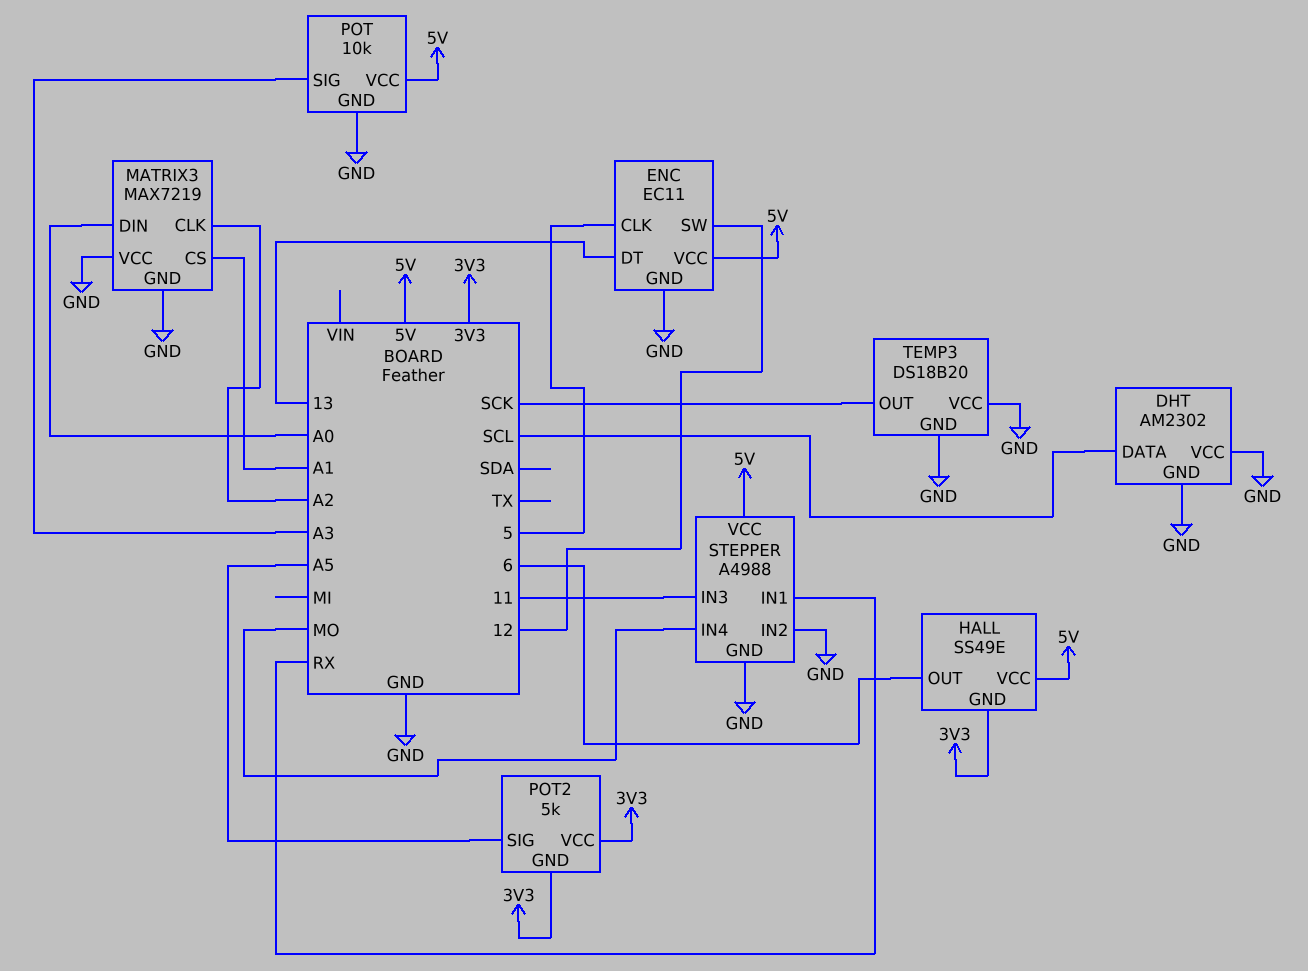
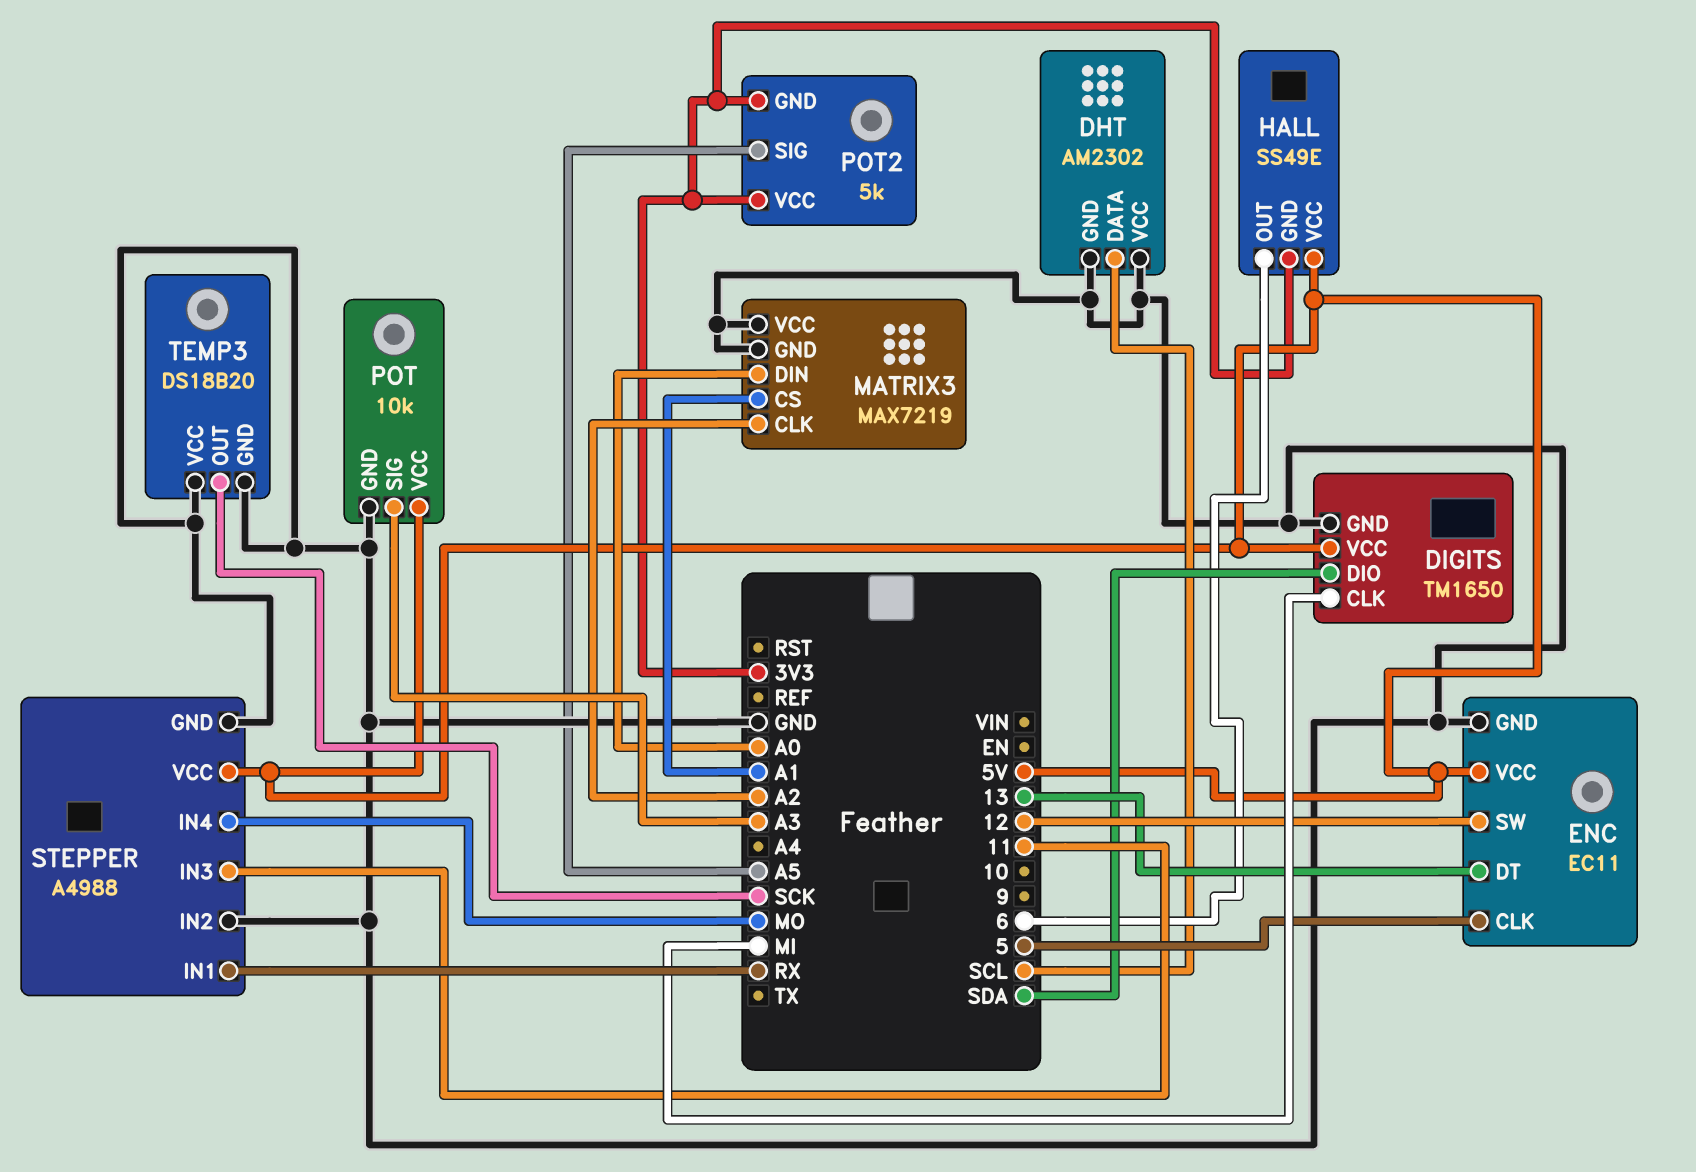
DIGITS: none -> TM1650
DIGITS pin CLK: none -> MI
DIGITS pin DIO: none -> SDA
DIGITS pin GND: none -> GND
DIGITS pin VCC: none -> 5V

